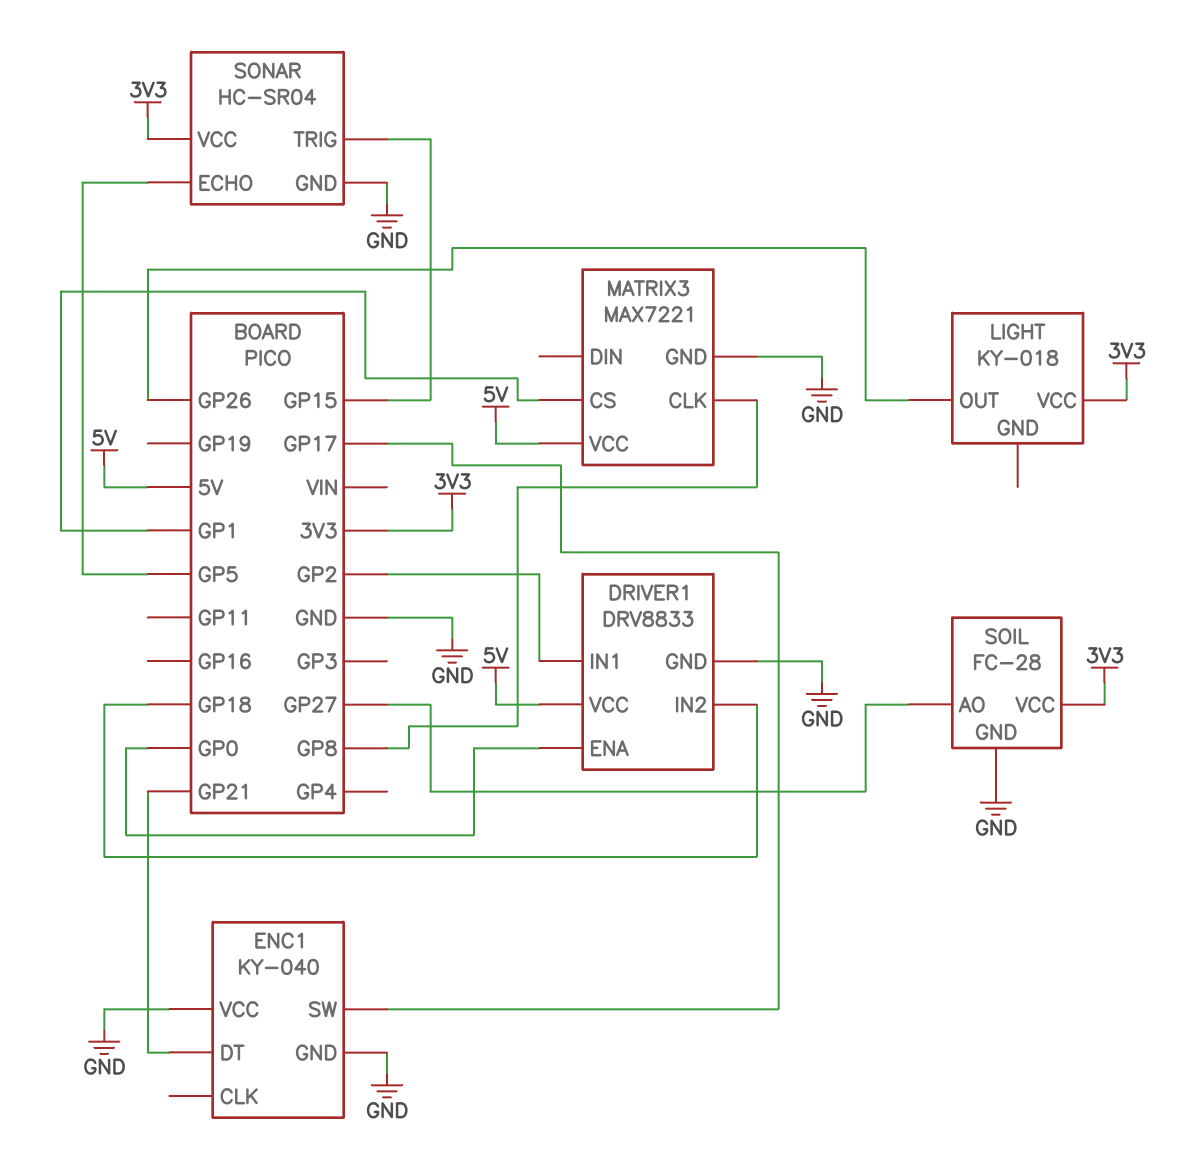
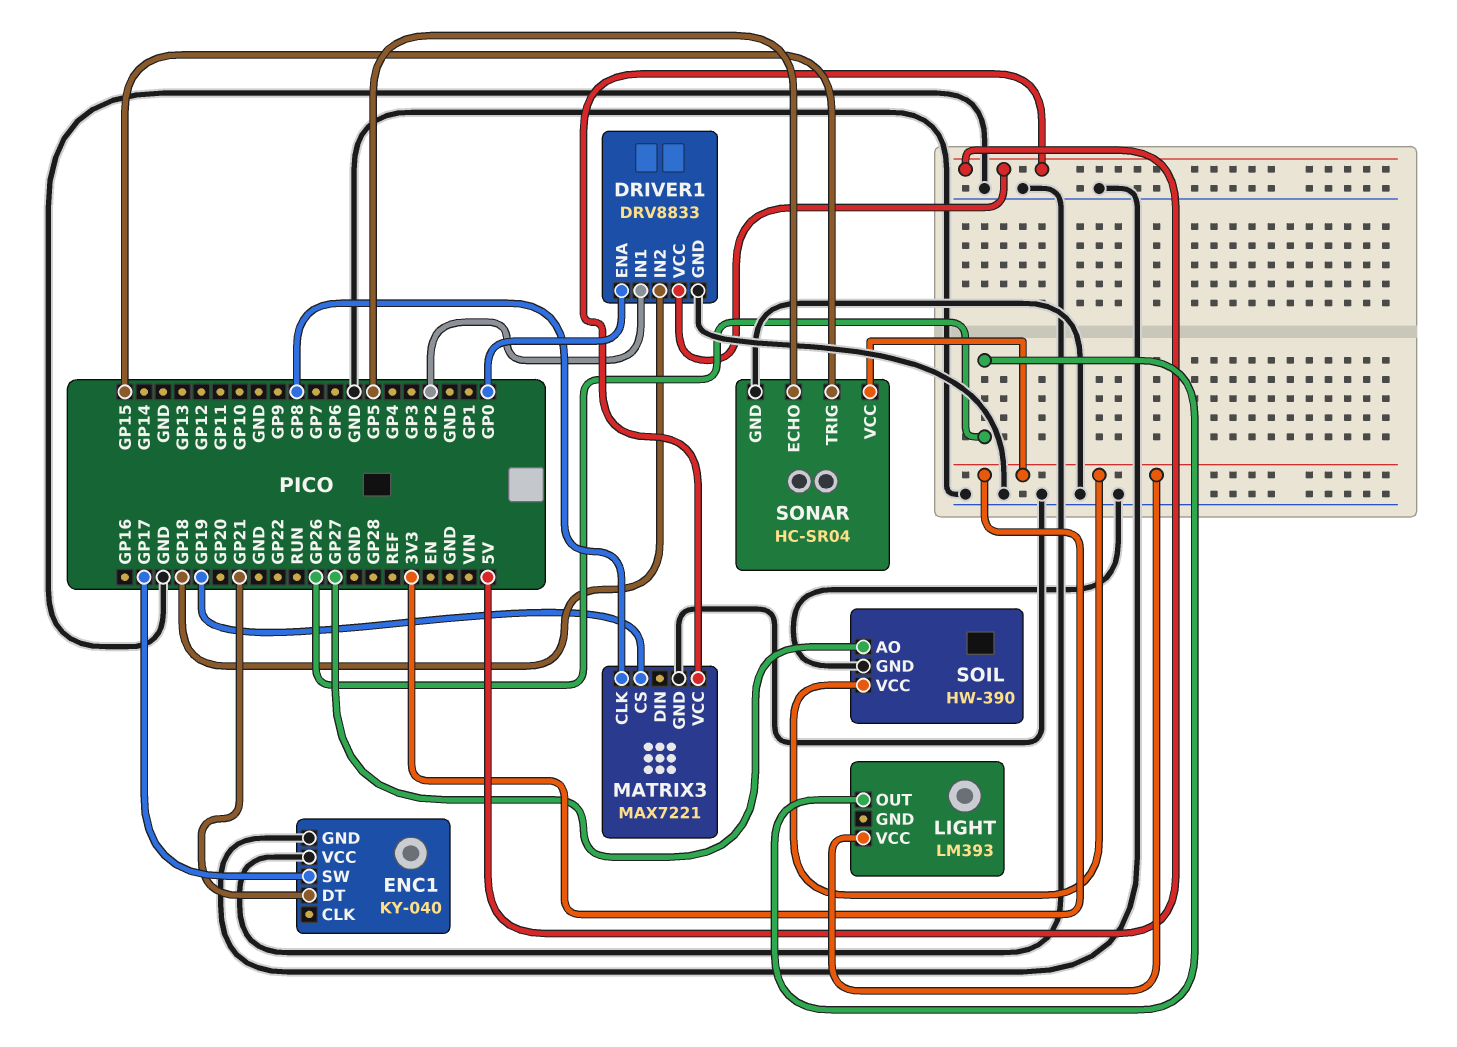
LIGHT: KY-018 -> LM393
MATRIX3 pin CS: GP1 -> GP19
SOIL: FC-28 -> HW-390

